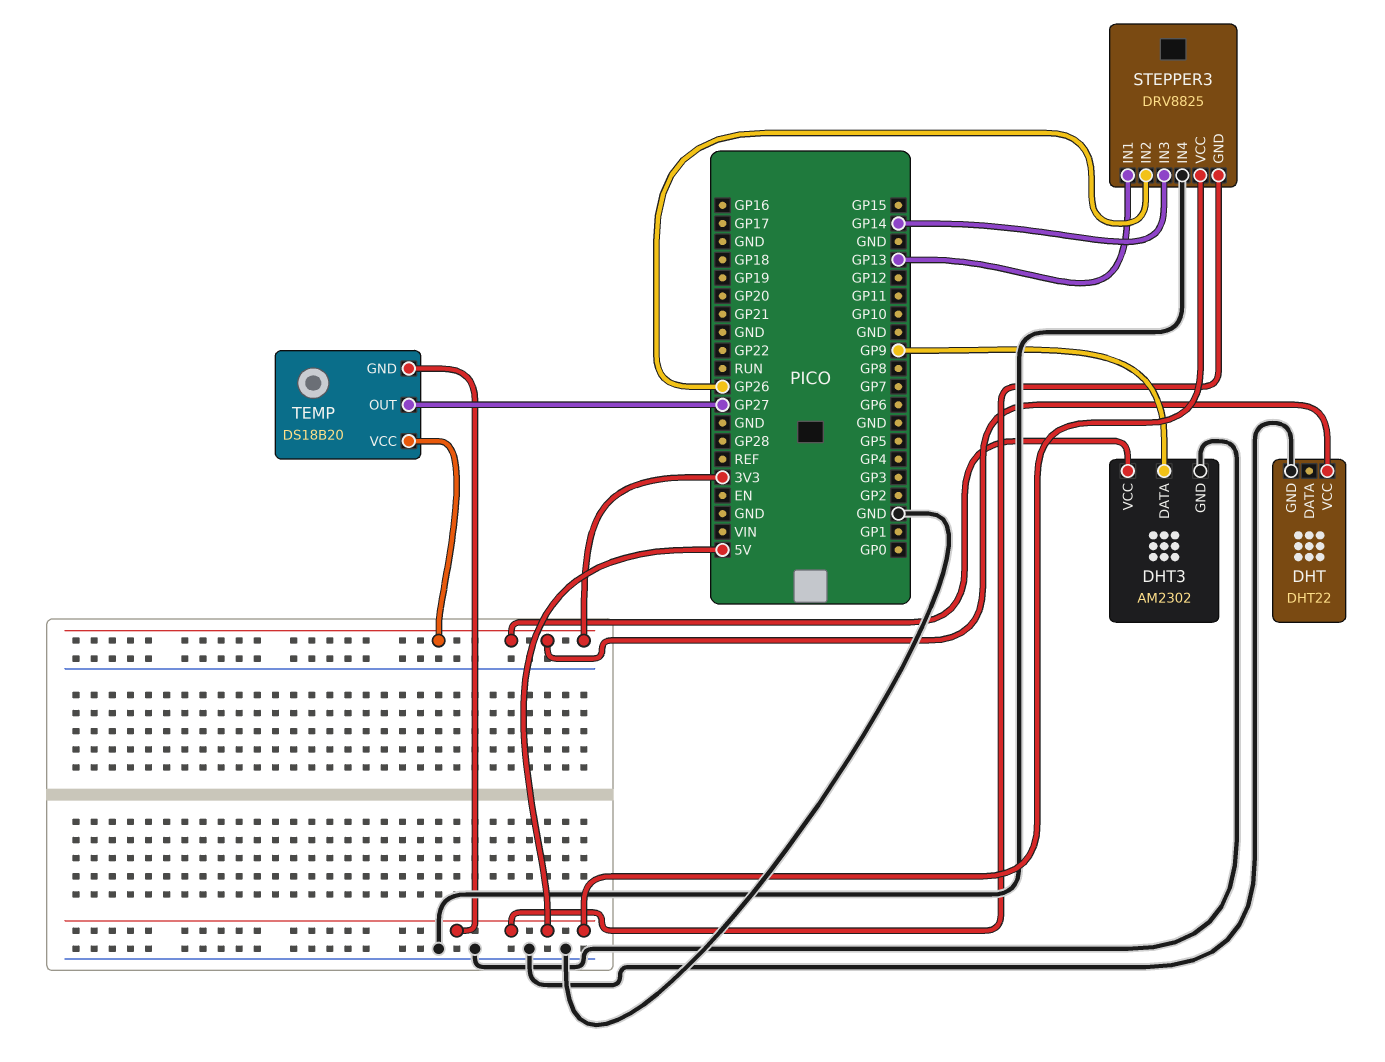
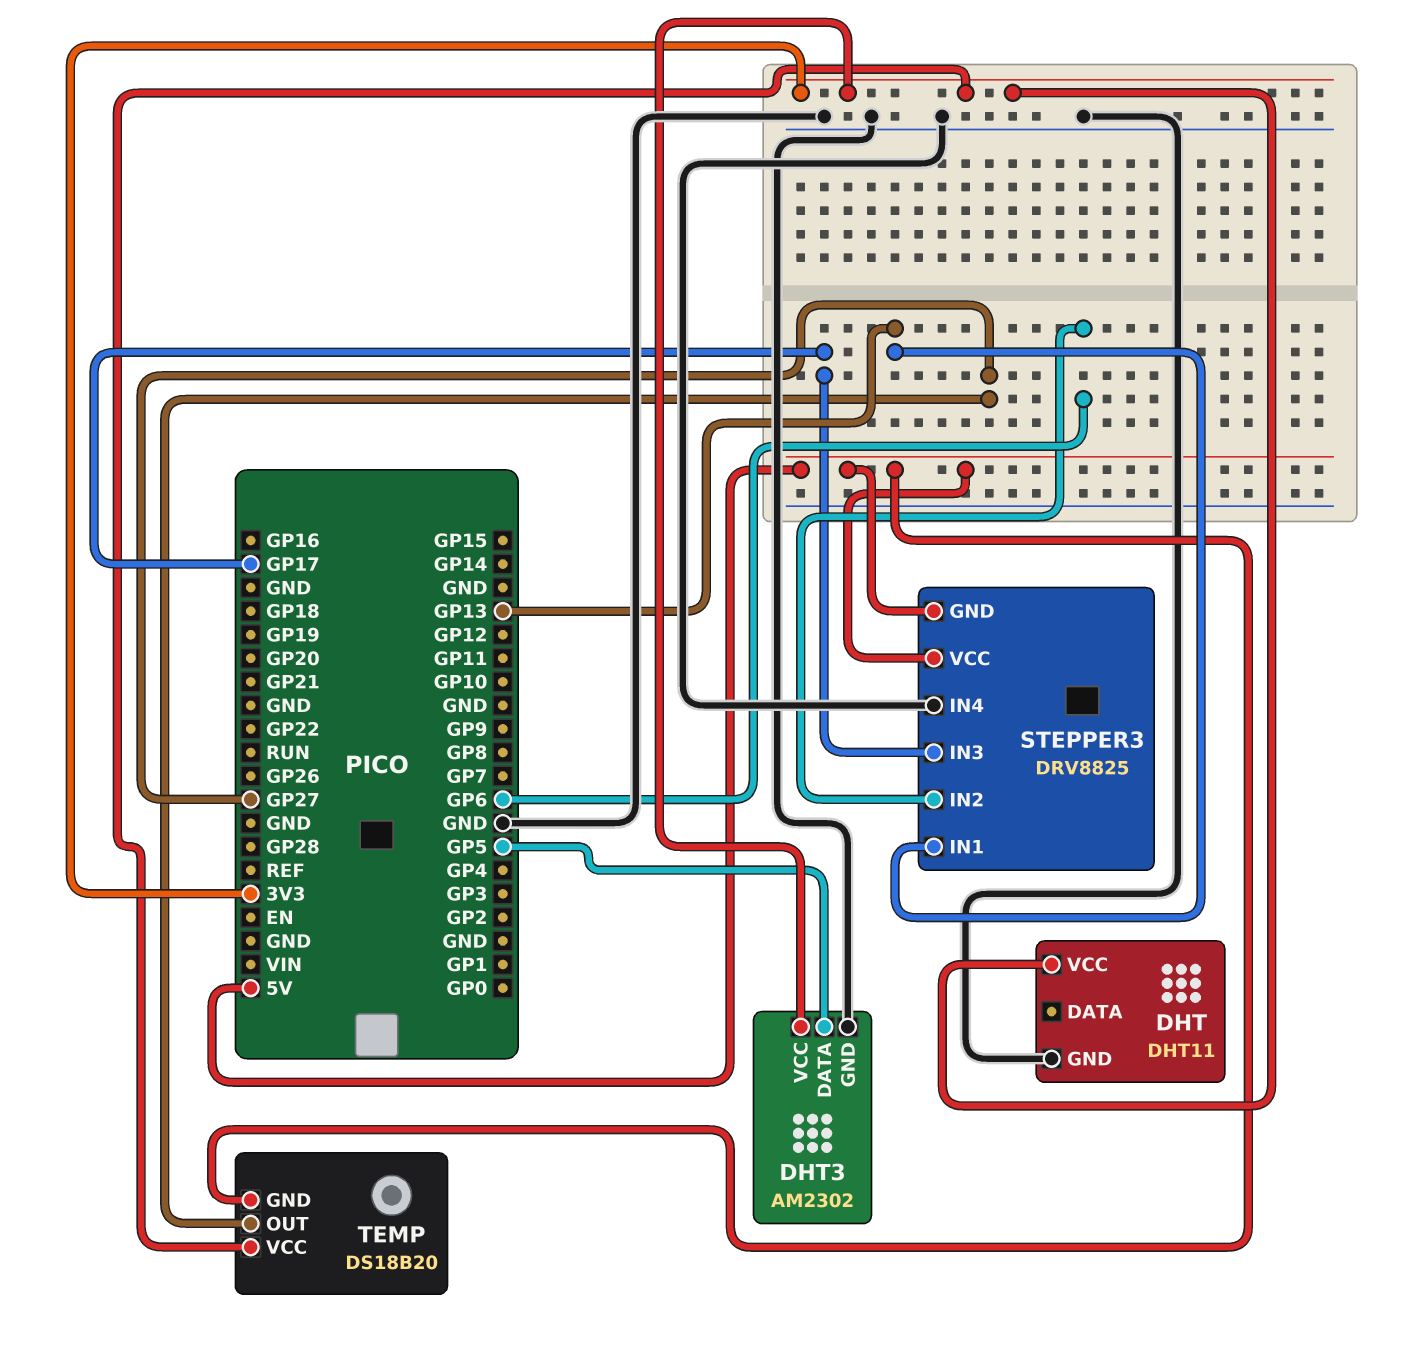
DHT: DHT22 -> DHT11
DHT3 pin DATA: GP9 -> GP5
STEPPER3 pin IN2: GP26 -> GP6
STEPPER3 pin IN3: GP14 -> GP17

